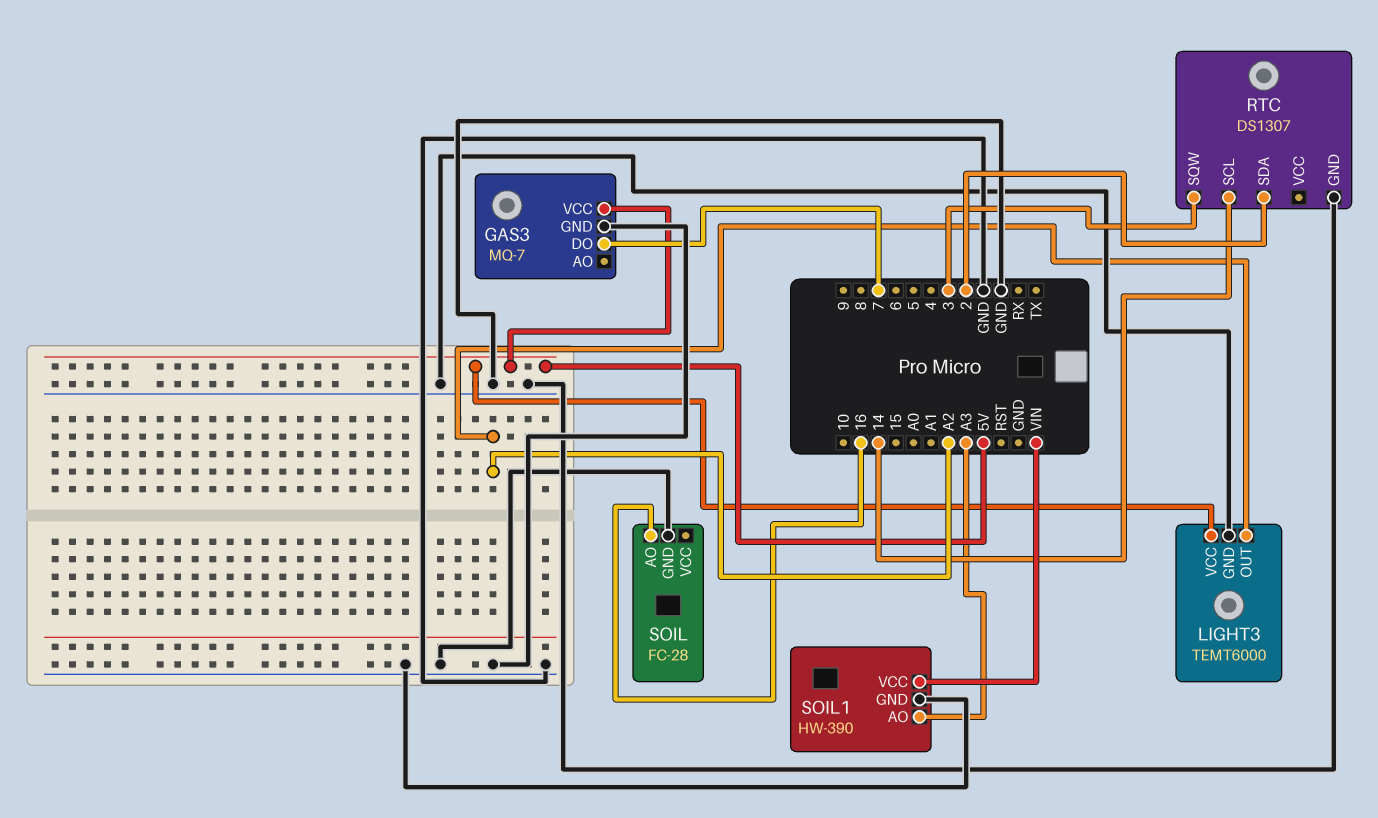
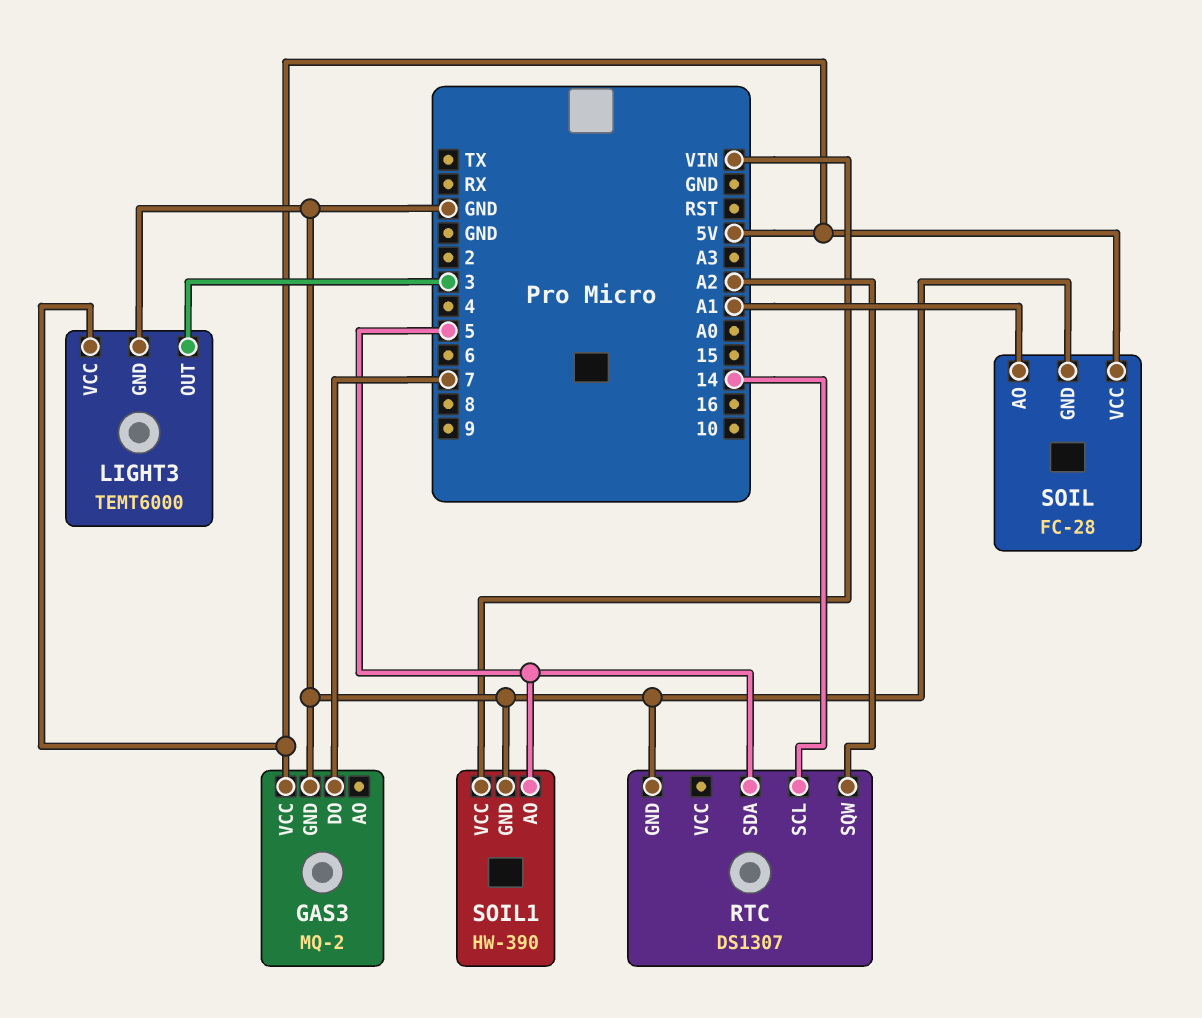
GAS3: MQ-7 -> MQ-2
LIGHT3 pin OUT: A2 -> 3
RTC pin SDA: 2 -> 5
RTC pin SQW: 3 -> A2
SOIL pin AO: 16 -> A1
SOIL pin VCC: none -> 5V
SOIL1 pin AO: A3 -> 5

